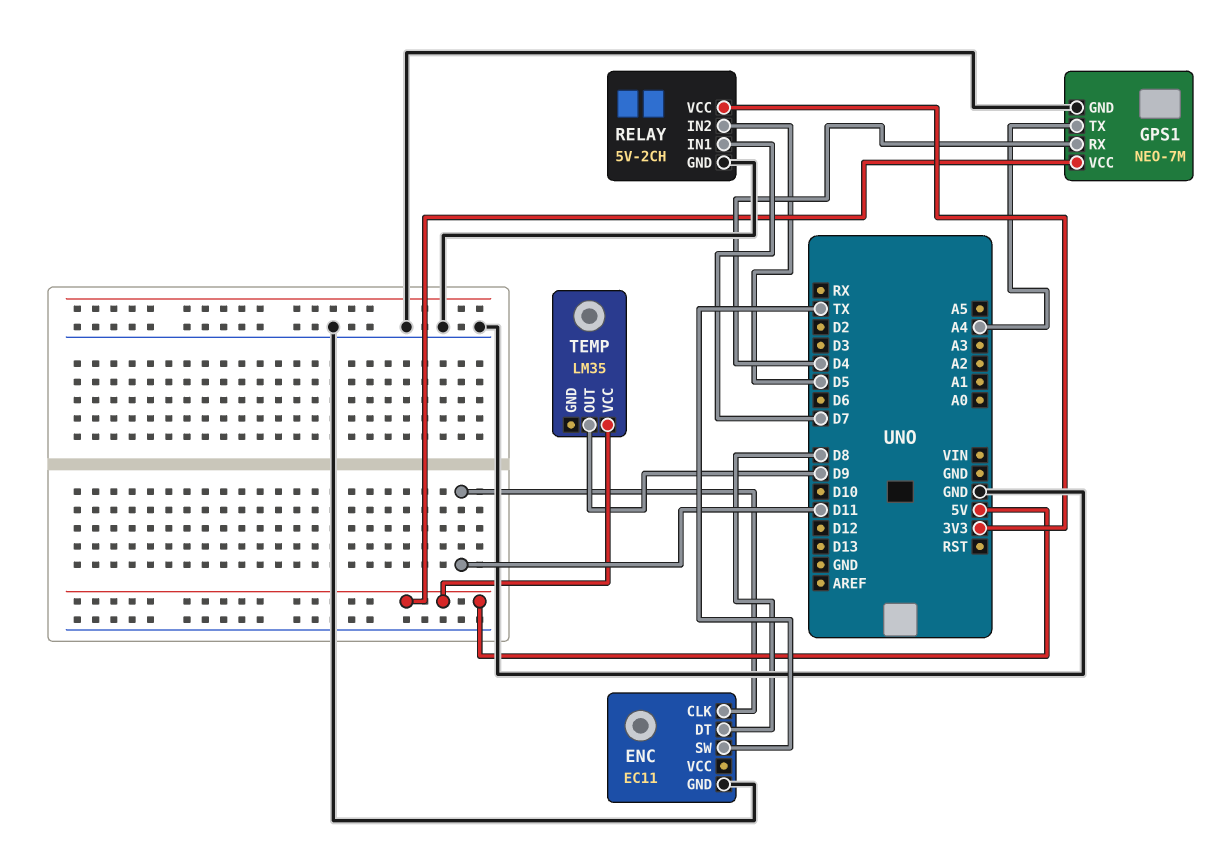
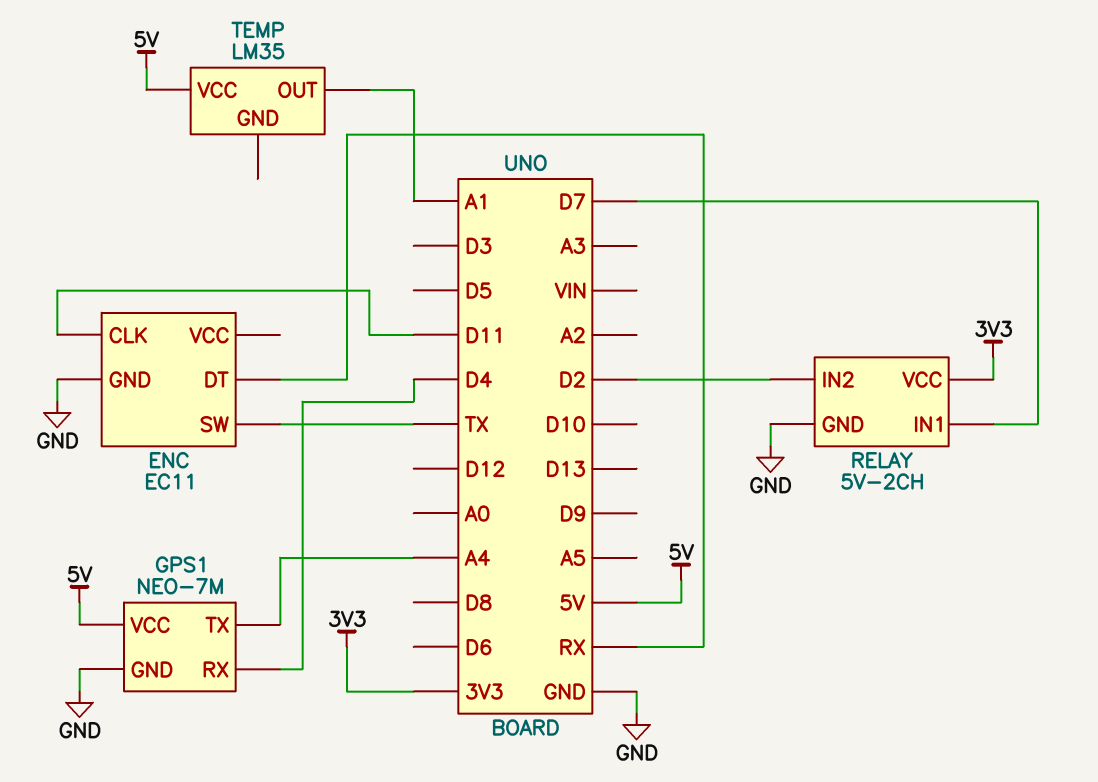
ENC pin DT: D8 -> RX
RELAY pin IN2: D5 -> D2
TEMP pin OUT: D9 -> A1

